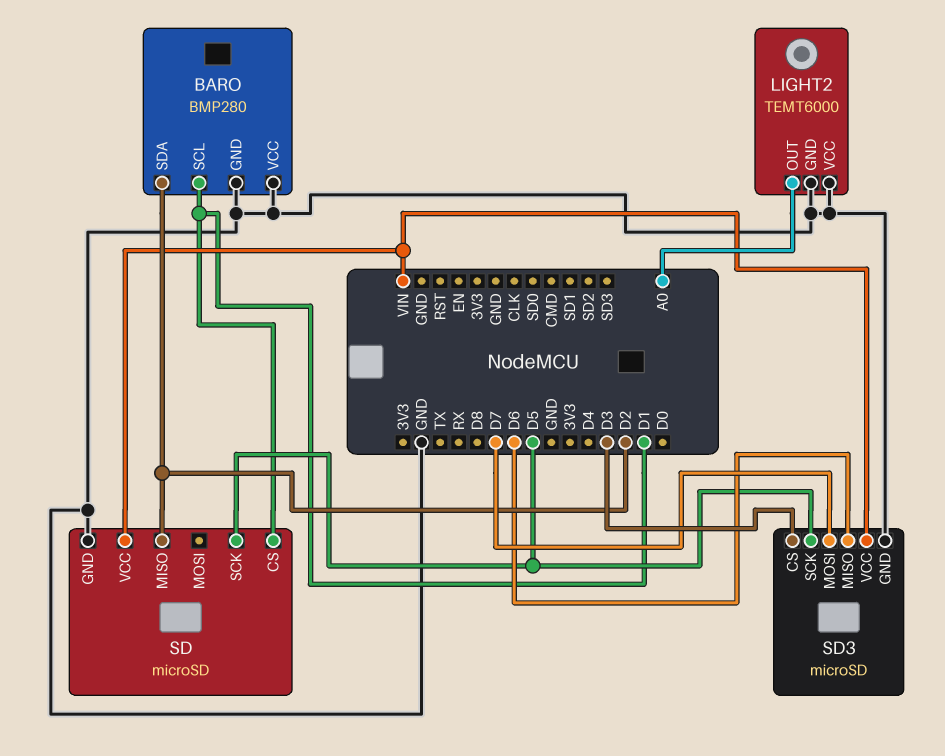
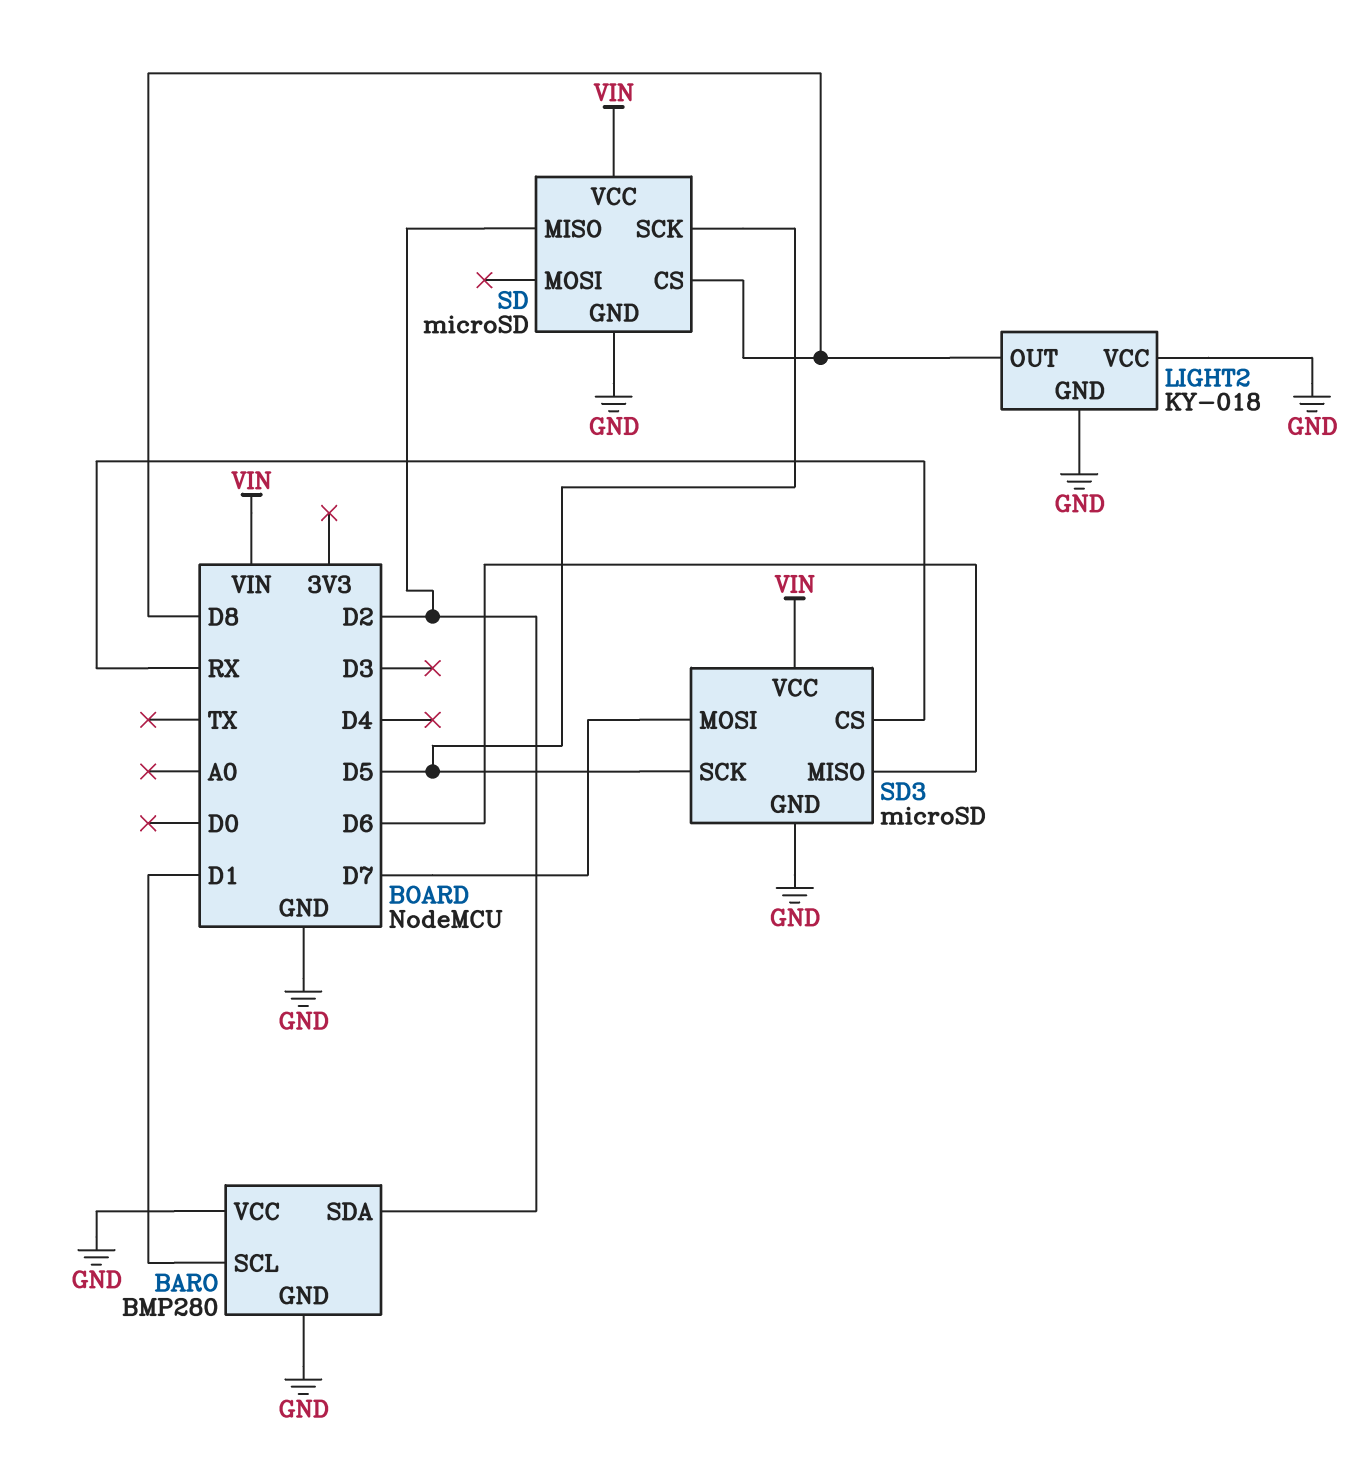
LIGHT2: TEMT6000 -> KY-018
LIGHT2 pin OUT: A0 -> D8
SD pin CS: D1 -> D8
SD3 pin CS: D3 -> RX

